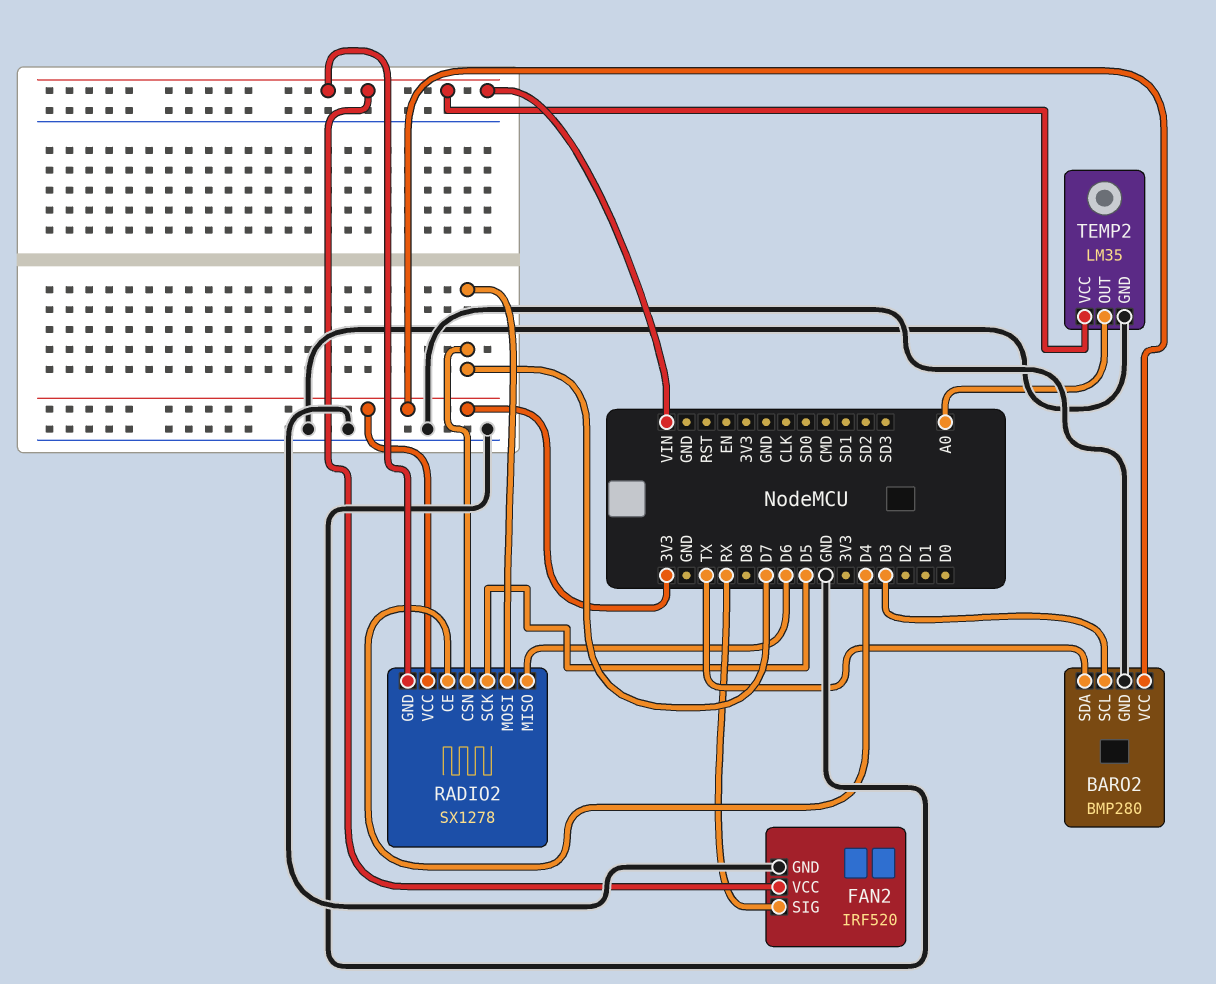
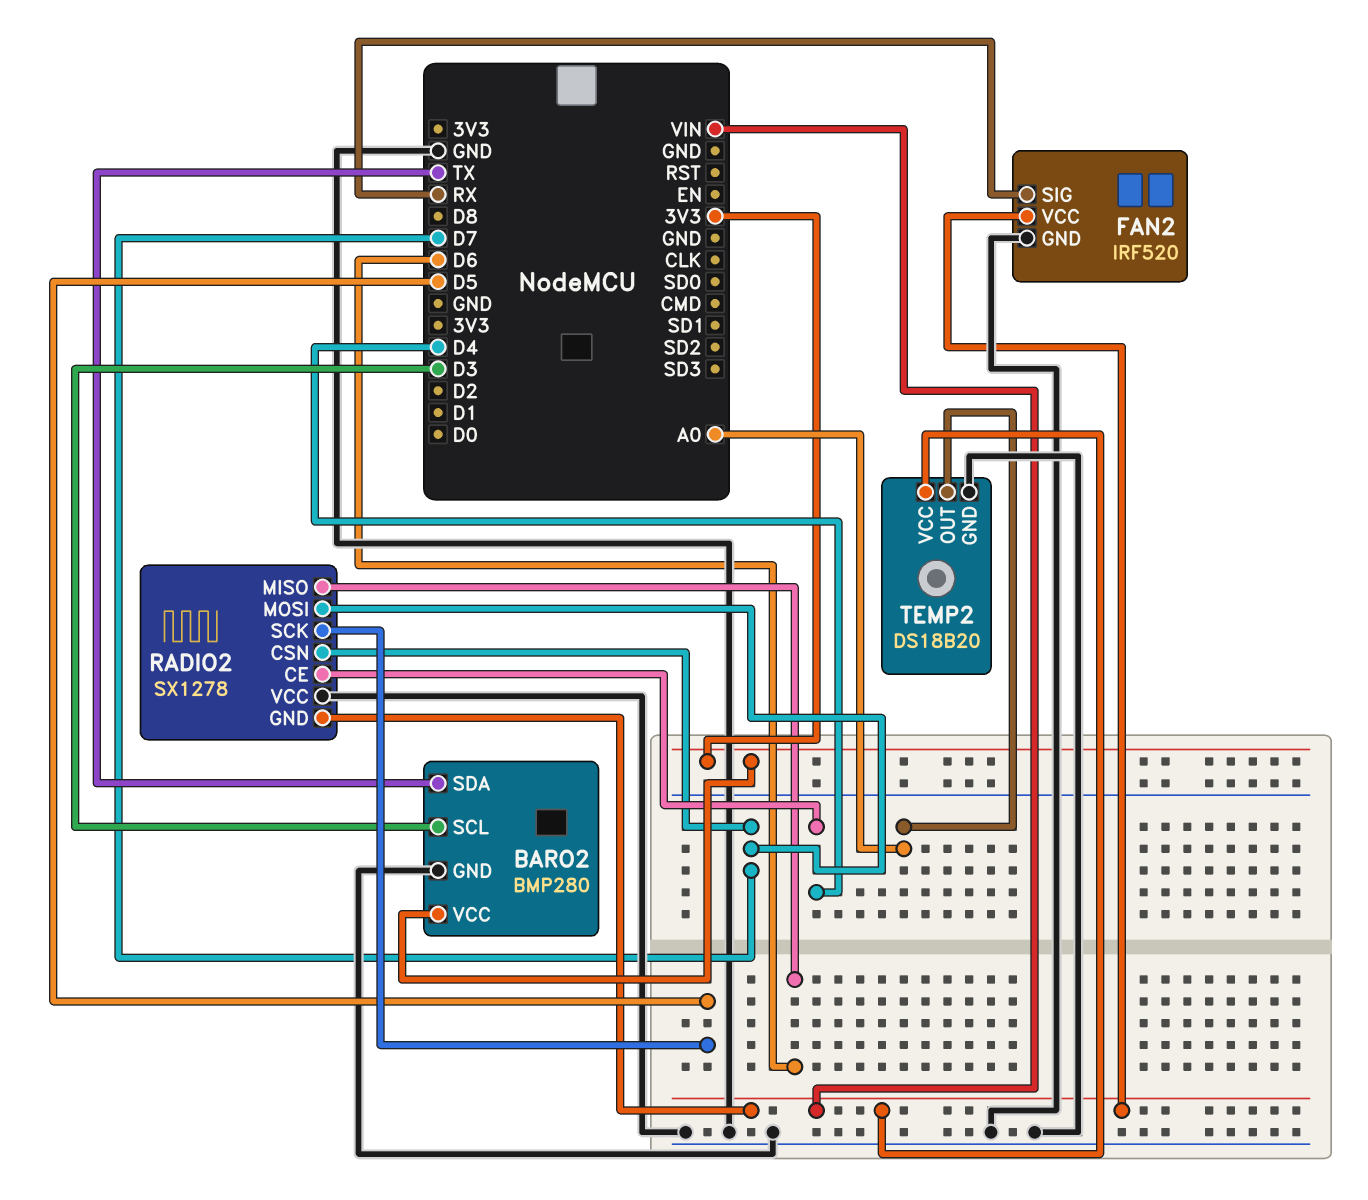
RADIO2 pin VCC: 3V3 -> GND
TEMP2: LM35 -> DS18B20

